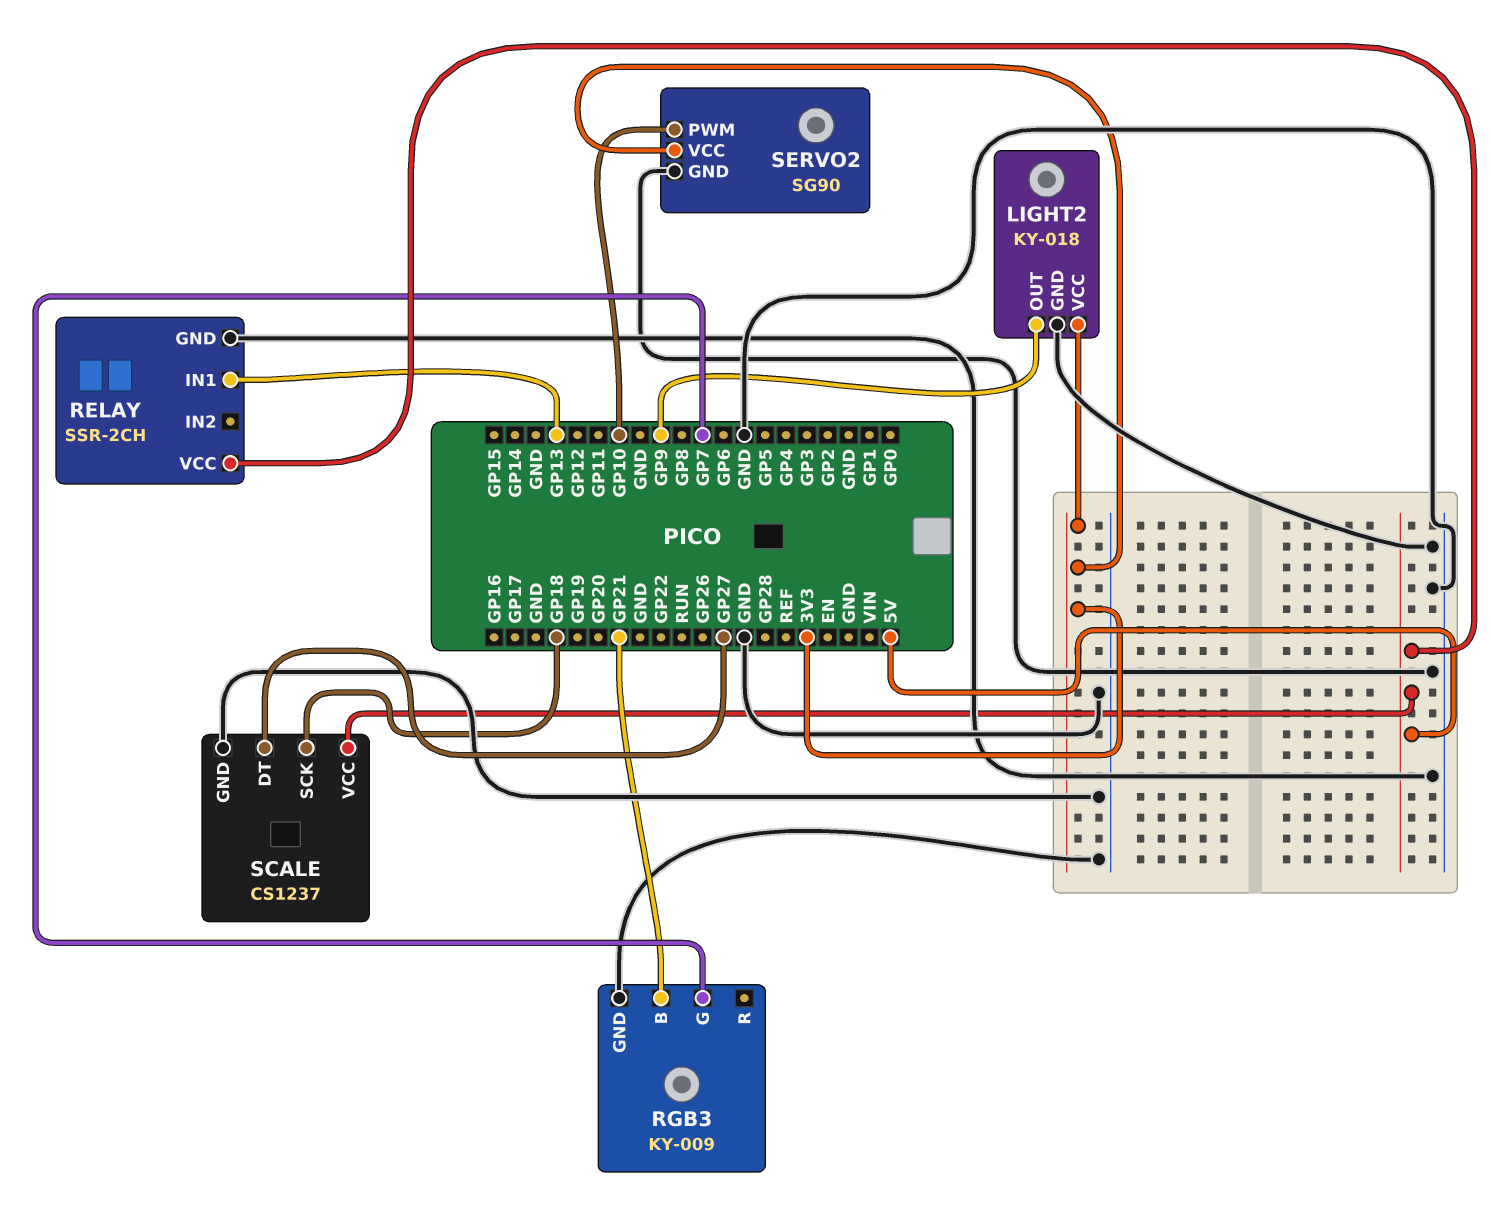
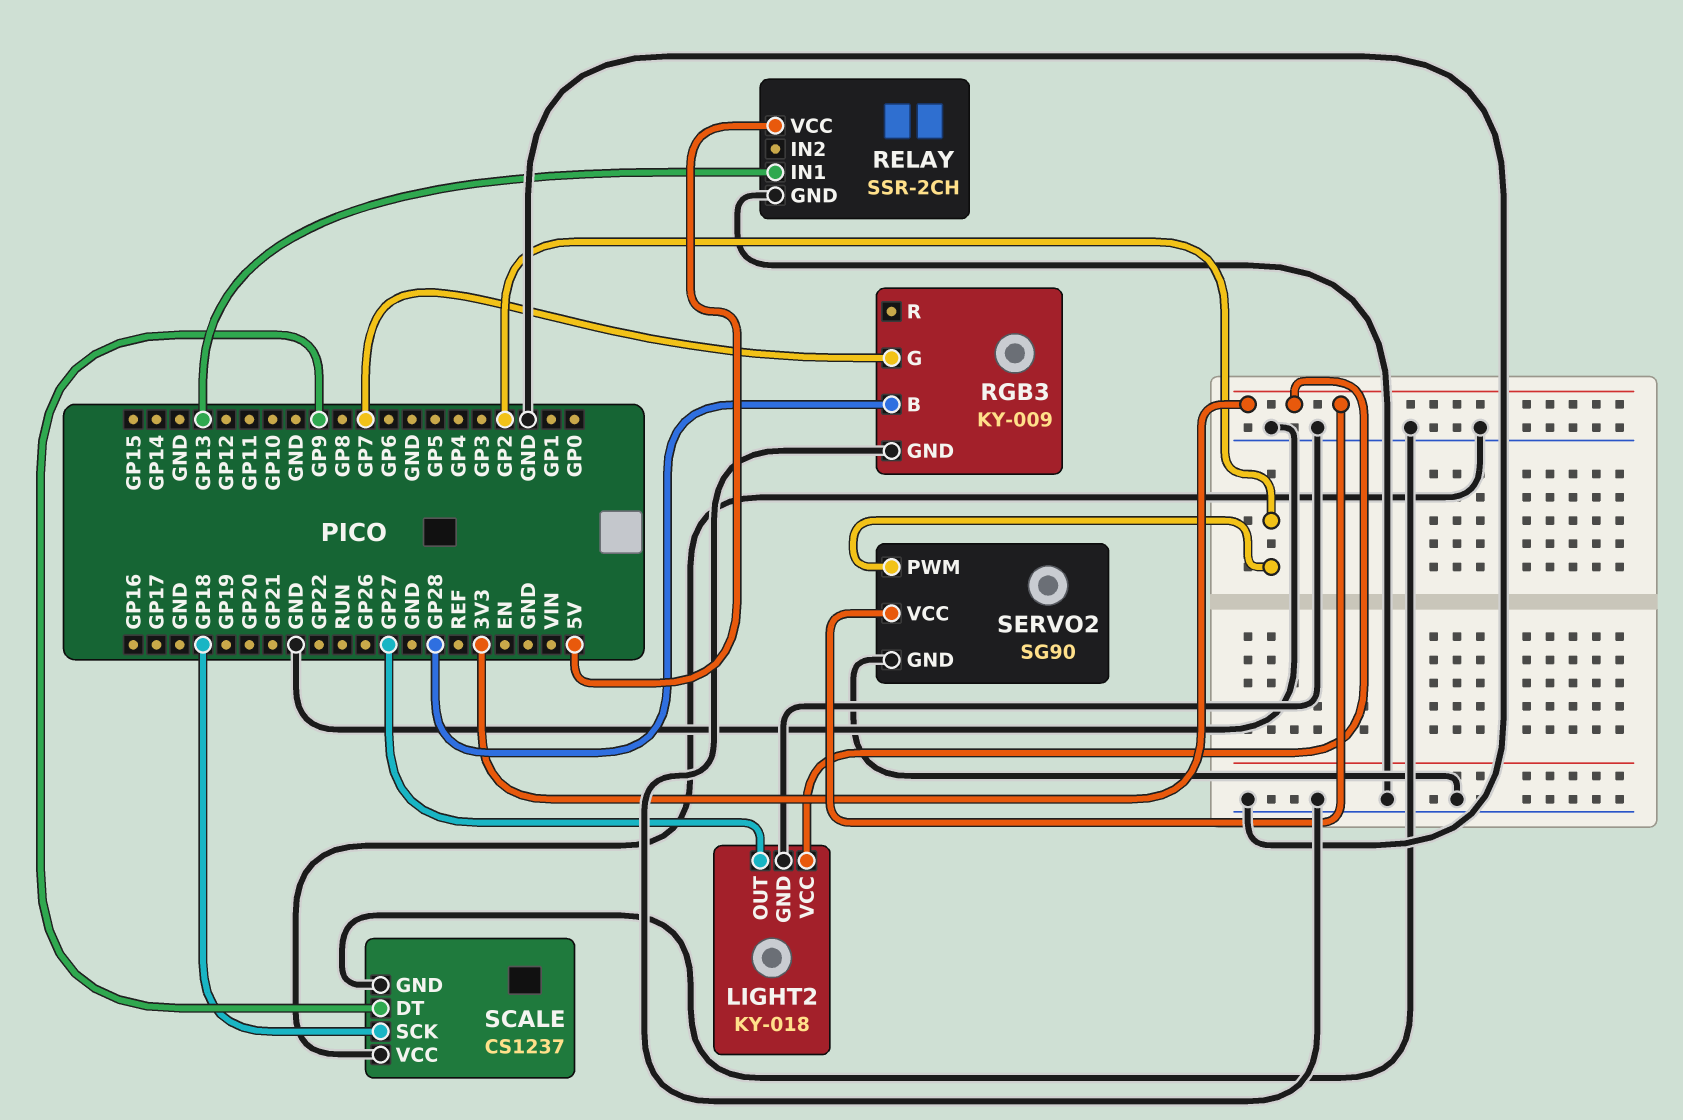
LIGHT2 pin OUT: GP9 -> GP27
RGB3 pin B: GP21 -> GP28
SCALE pin DT: GP27 -> GP9
SCALE pin VCC: 5V -> GND
SERVO2 pin PWM: GP10 -> GP2

